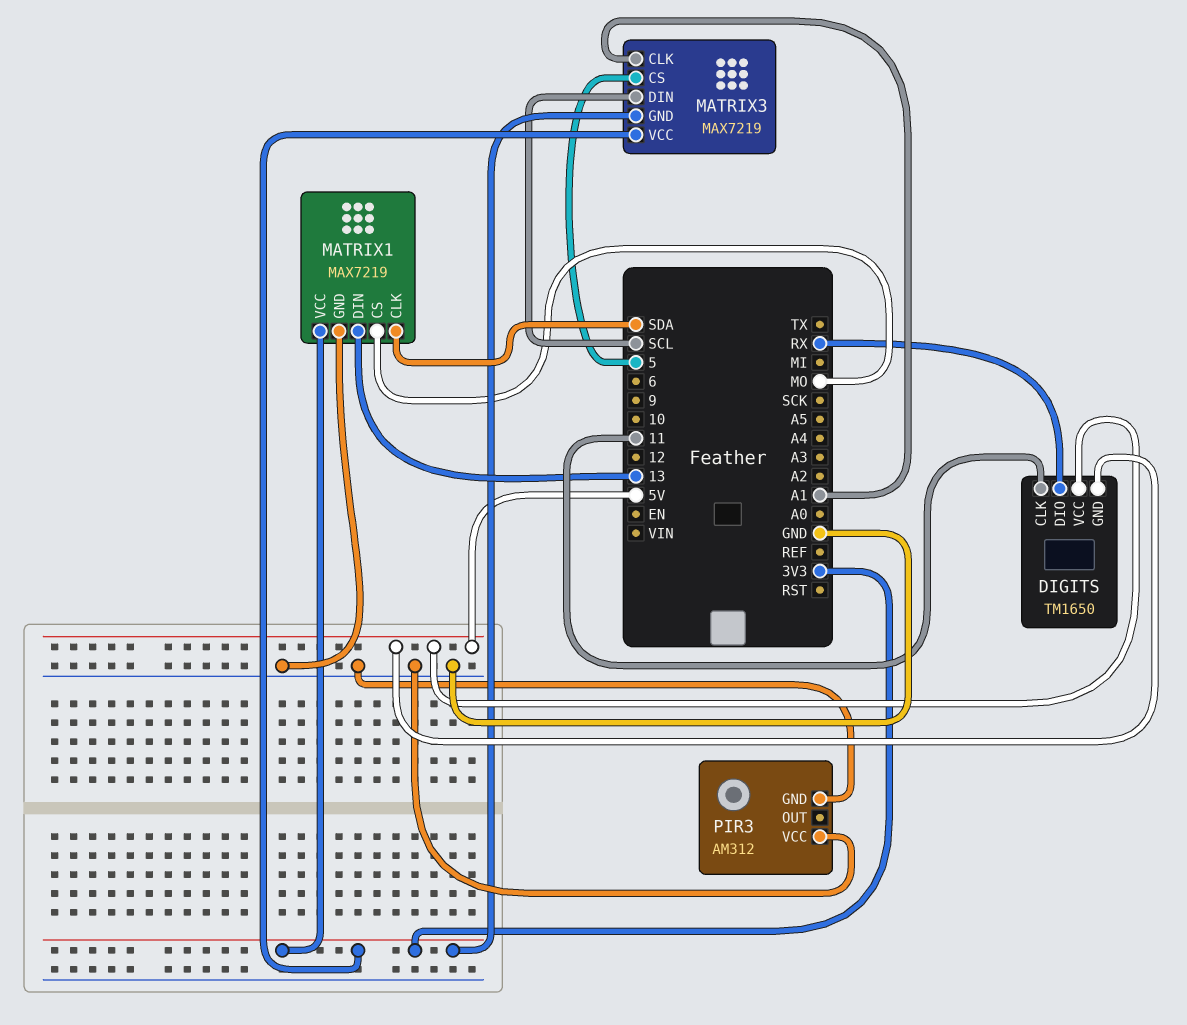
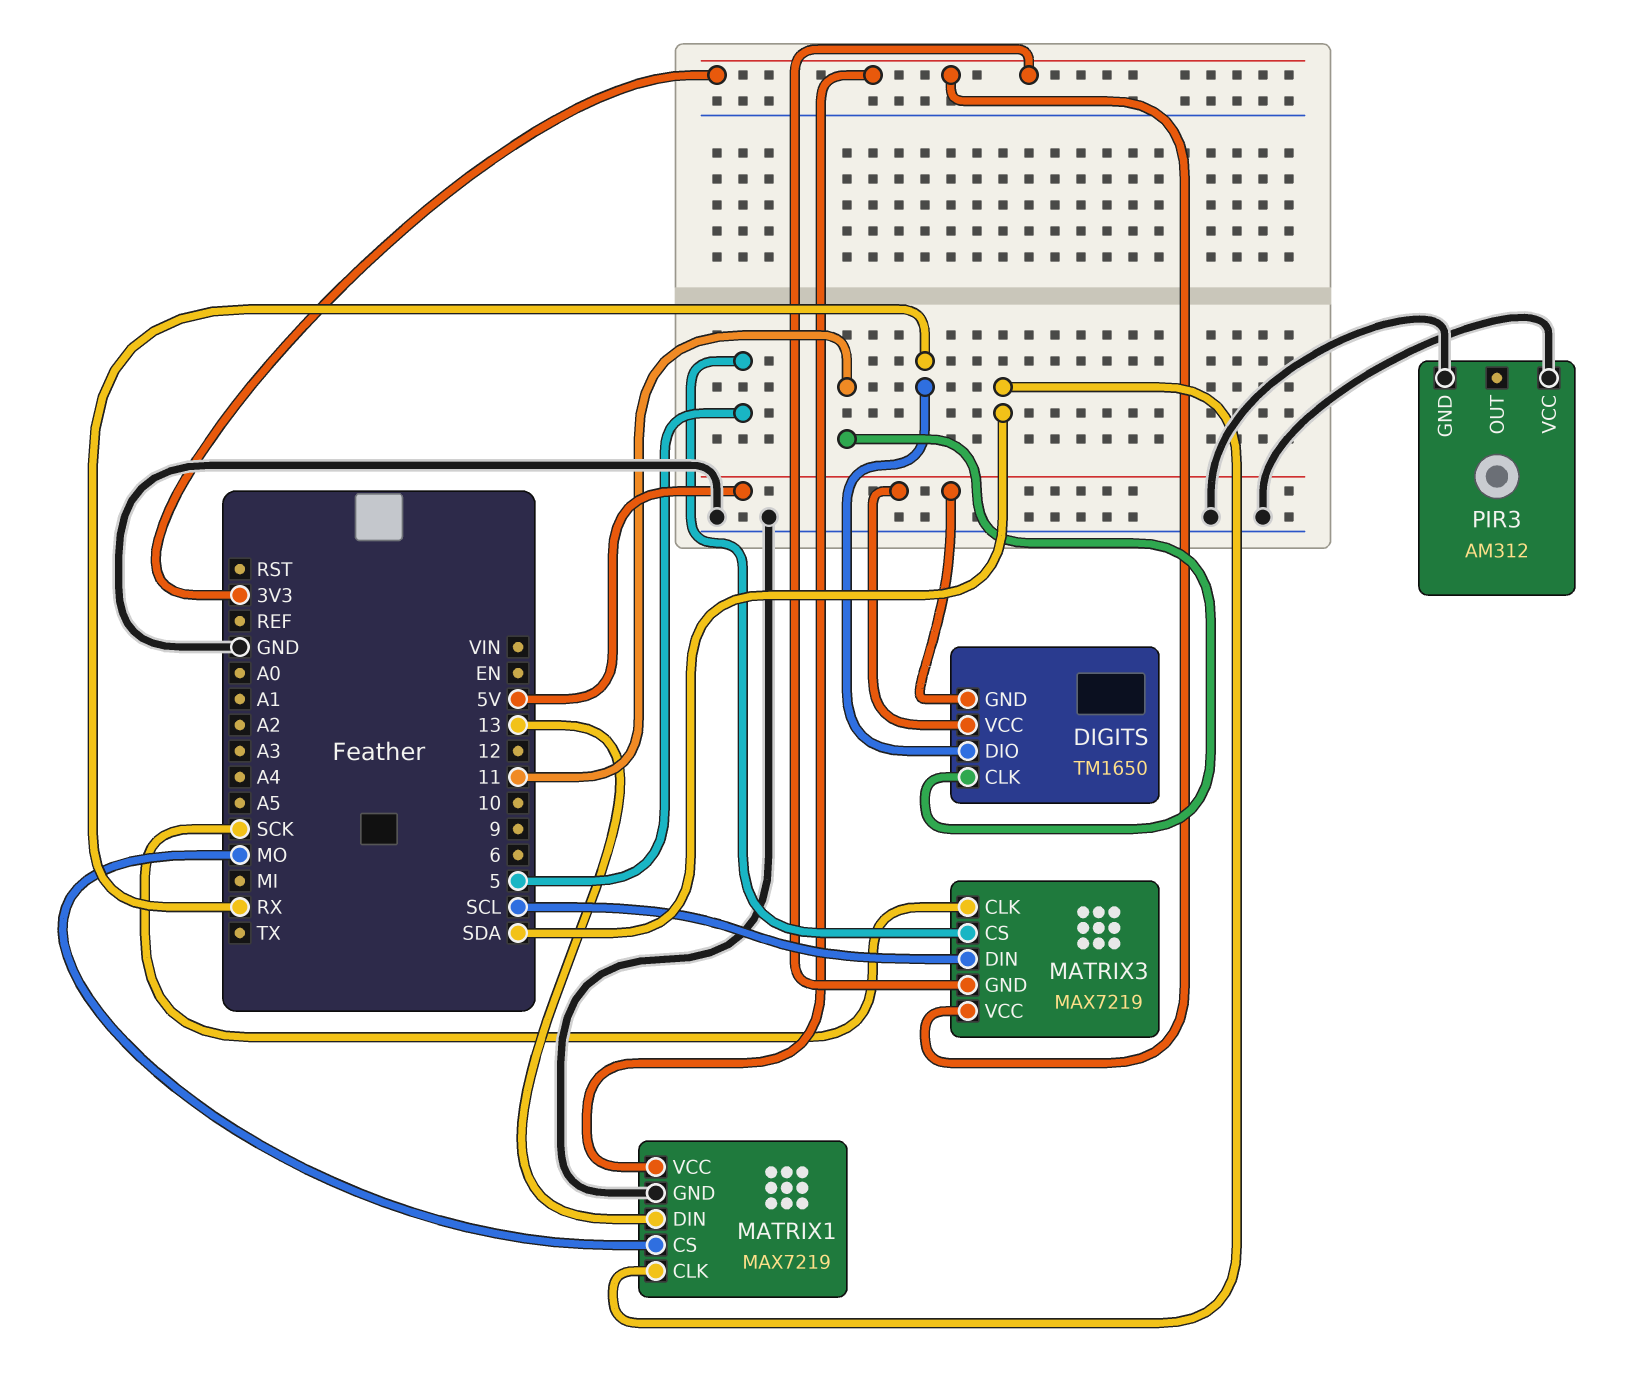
MATRIX3 pin CLK: A1 -> SCK

